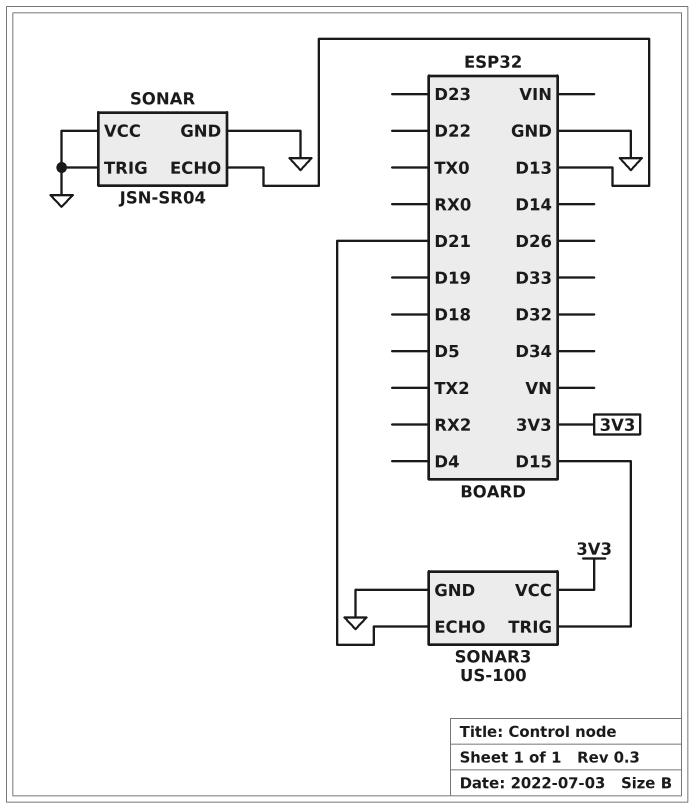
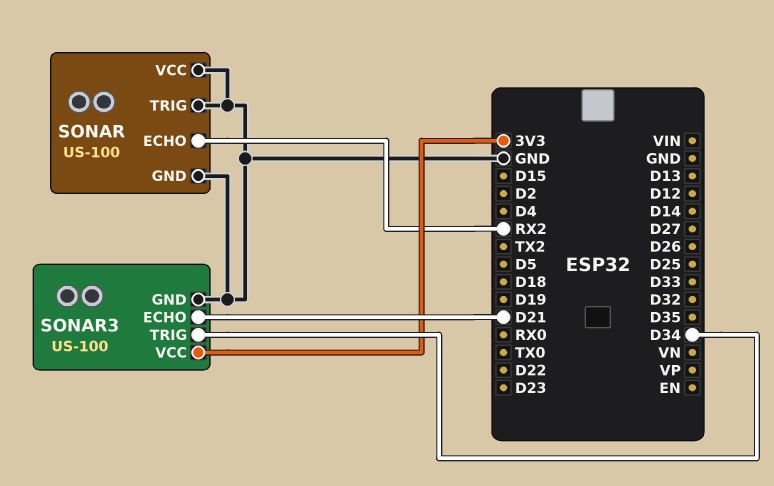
SONAR: JSN-SR04 -> US-100
SONAR pin ECHO: D13 -> RX2
SONAR3 pin TRIG: D15 -> D34

